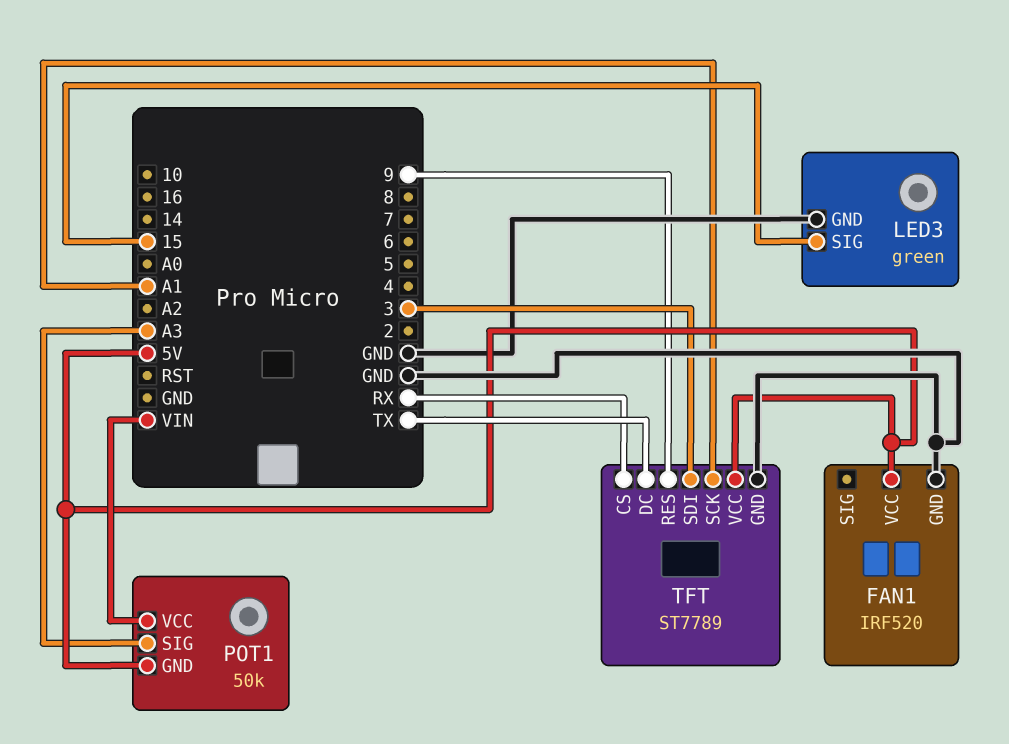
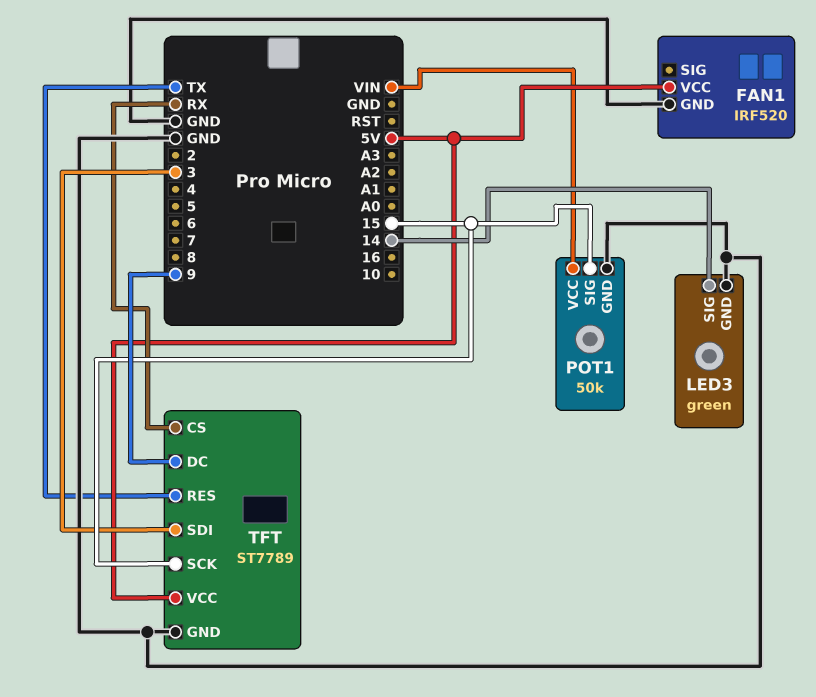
LED3 pin SIG: 15 -> 14
POT1 pin GND: 5V -> GND
POT1 pin SIG: A3 -> 15
TFT pin DC: TX -> 9
TFT pin RES: 9 -> TX
TFT pin SCK: A1 -> 15

